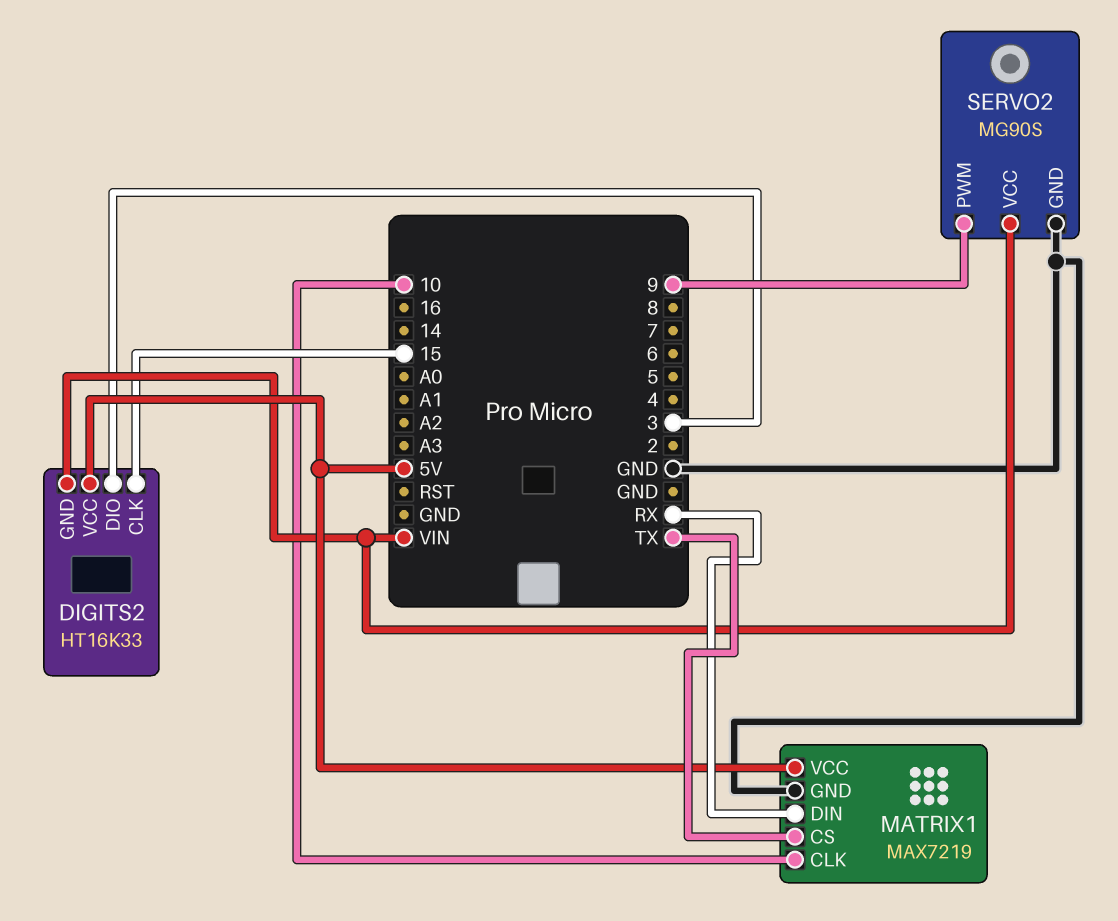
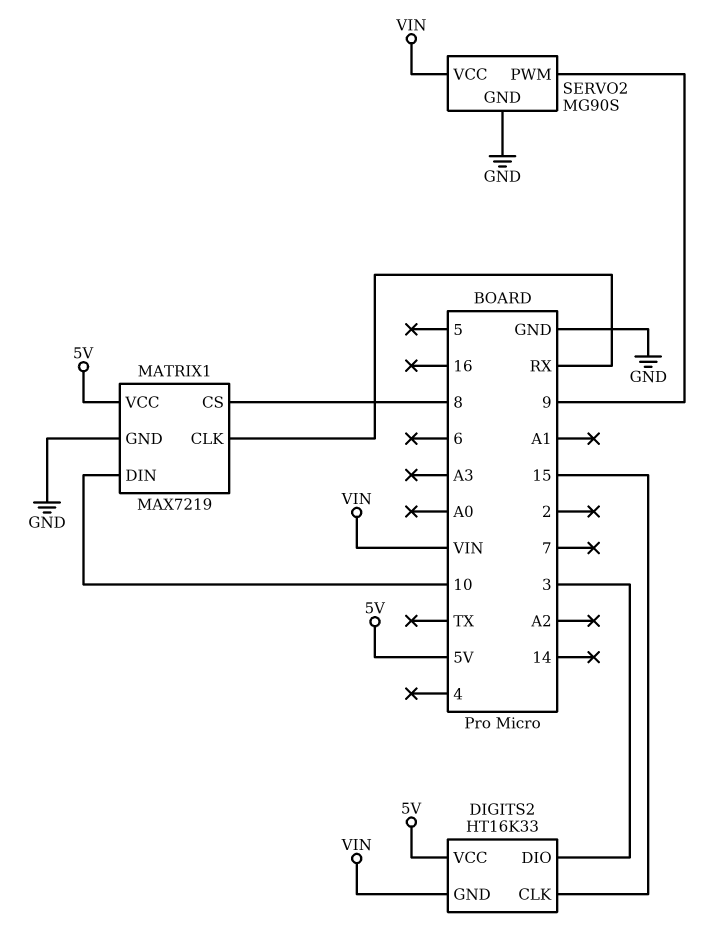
MATRIX1 pin CLK: 10 -> RX
MATRIX1 pin CS: TX -> 8
MATRIX1 pin DIN: RX -> 10

